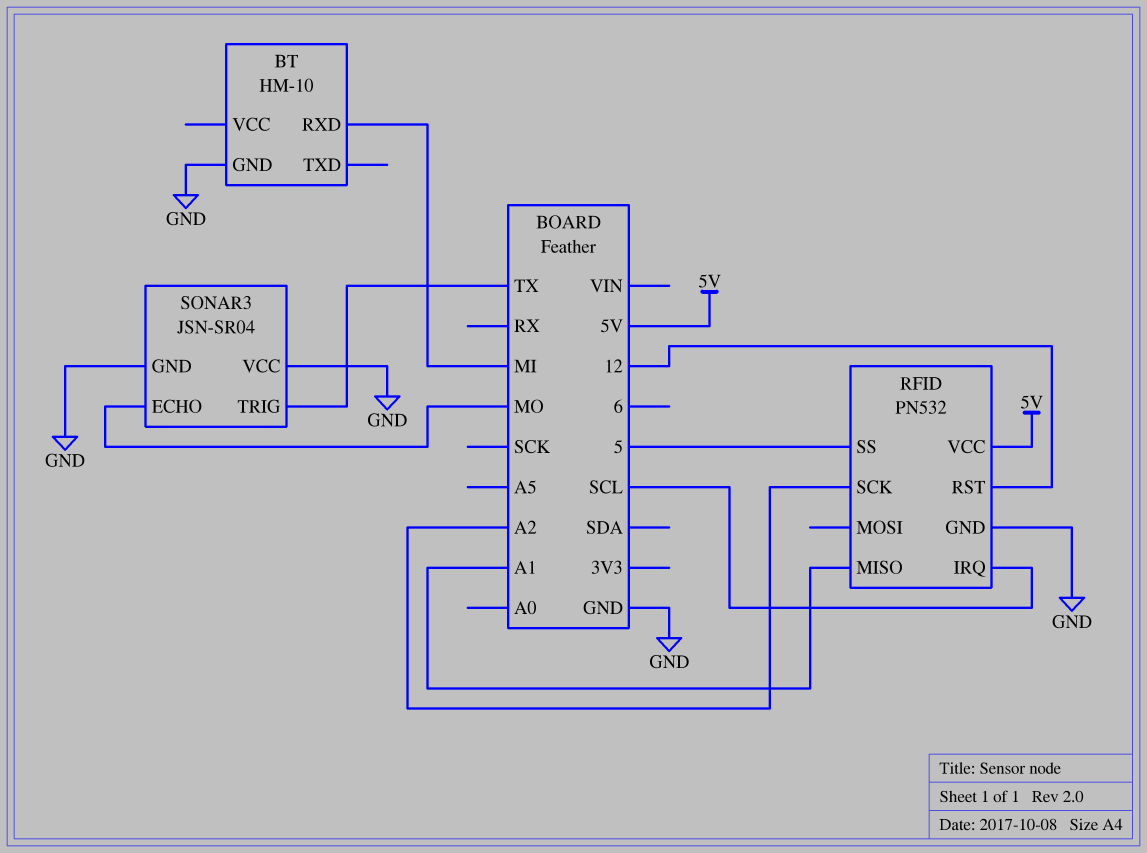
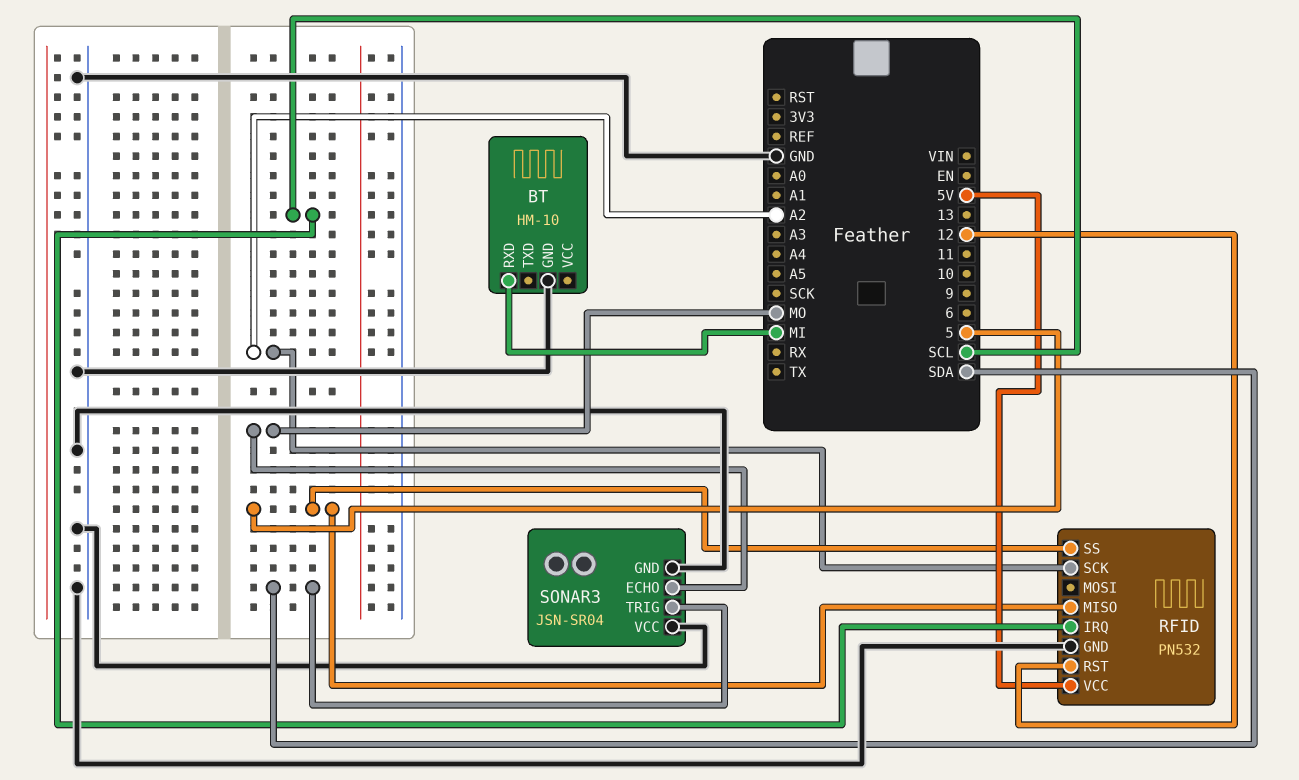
RFID pin MISO: A1 -> 5
SONAR3 pin TRIG: TX -> SDA

